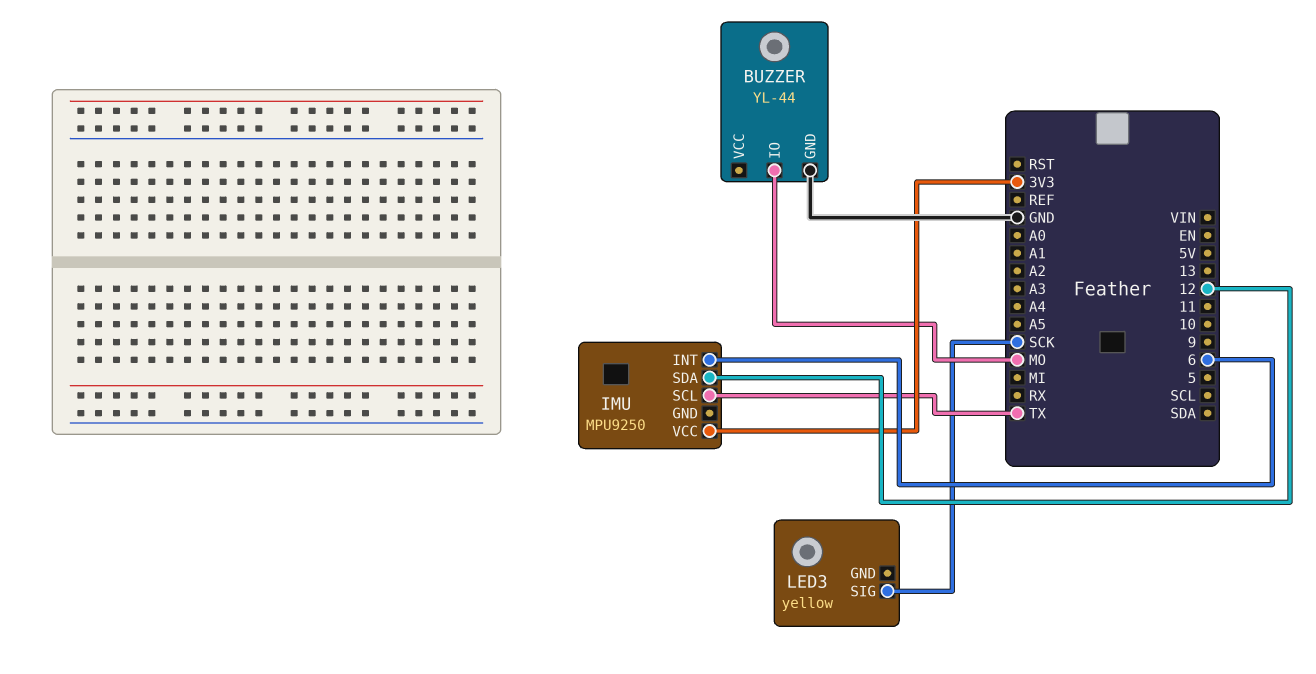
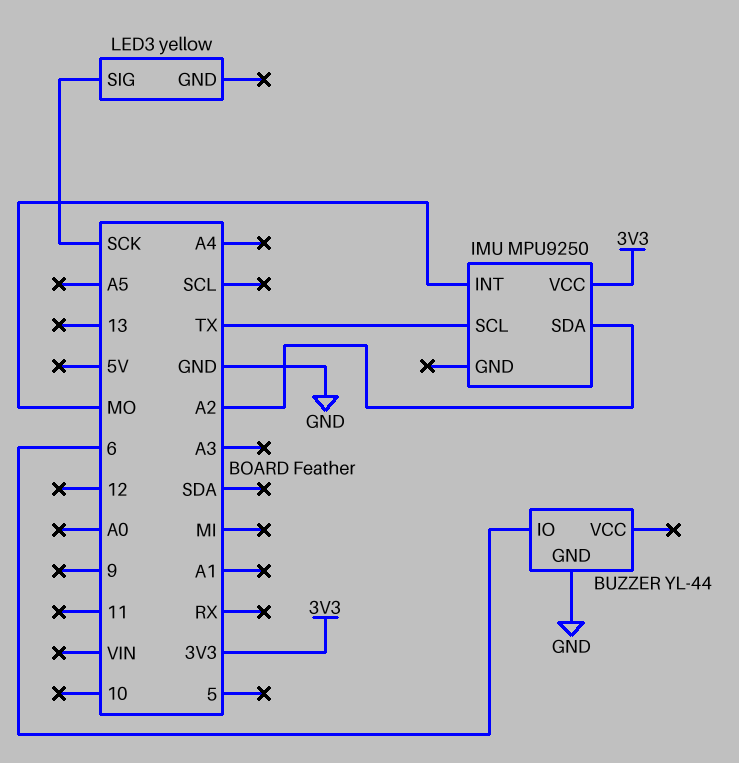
BUZZER pin IO: MO -> 6
IMU pin INT: 6 -> MO
IMU pin SDA: 12 -> A2

